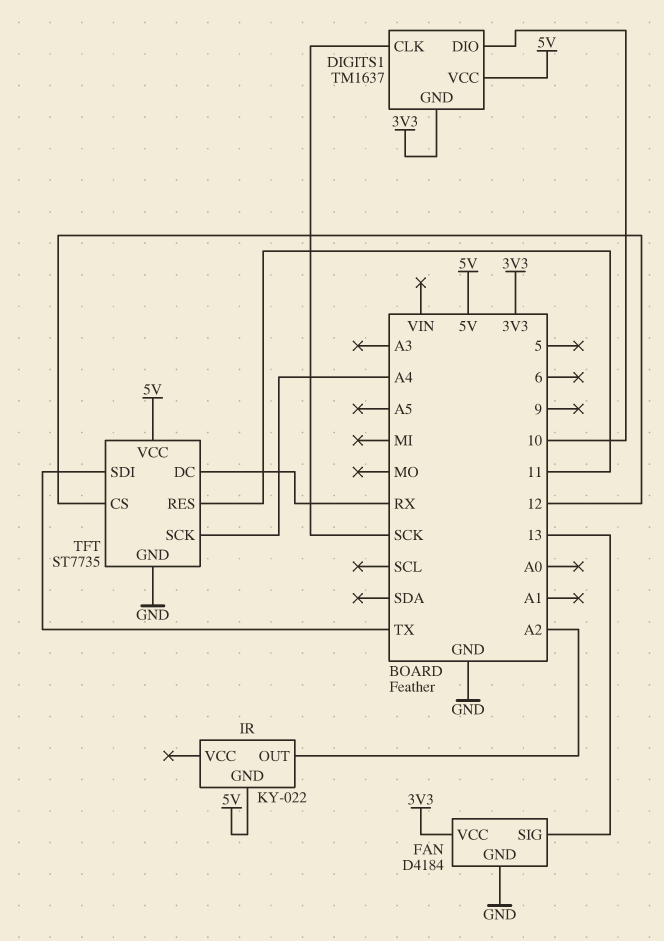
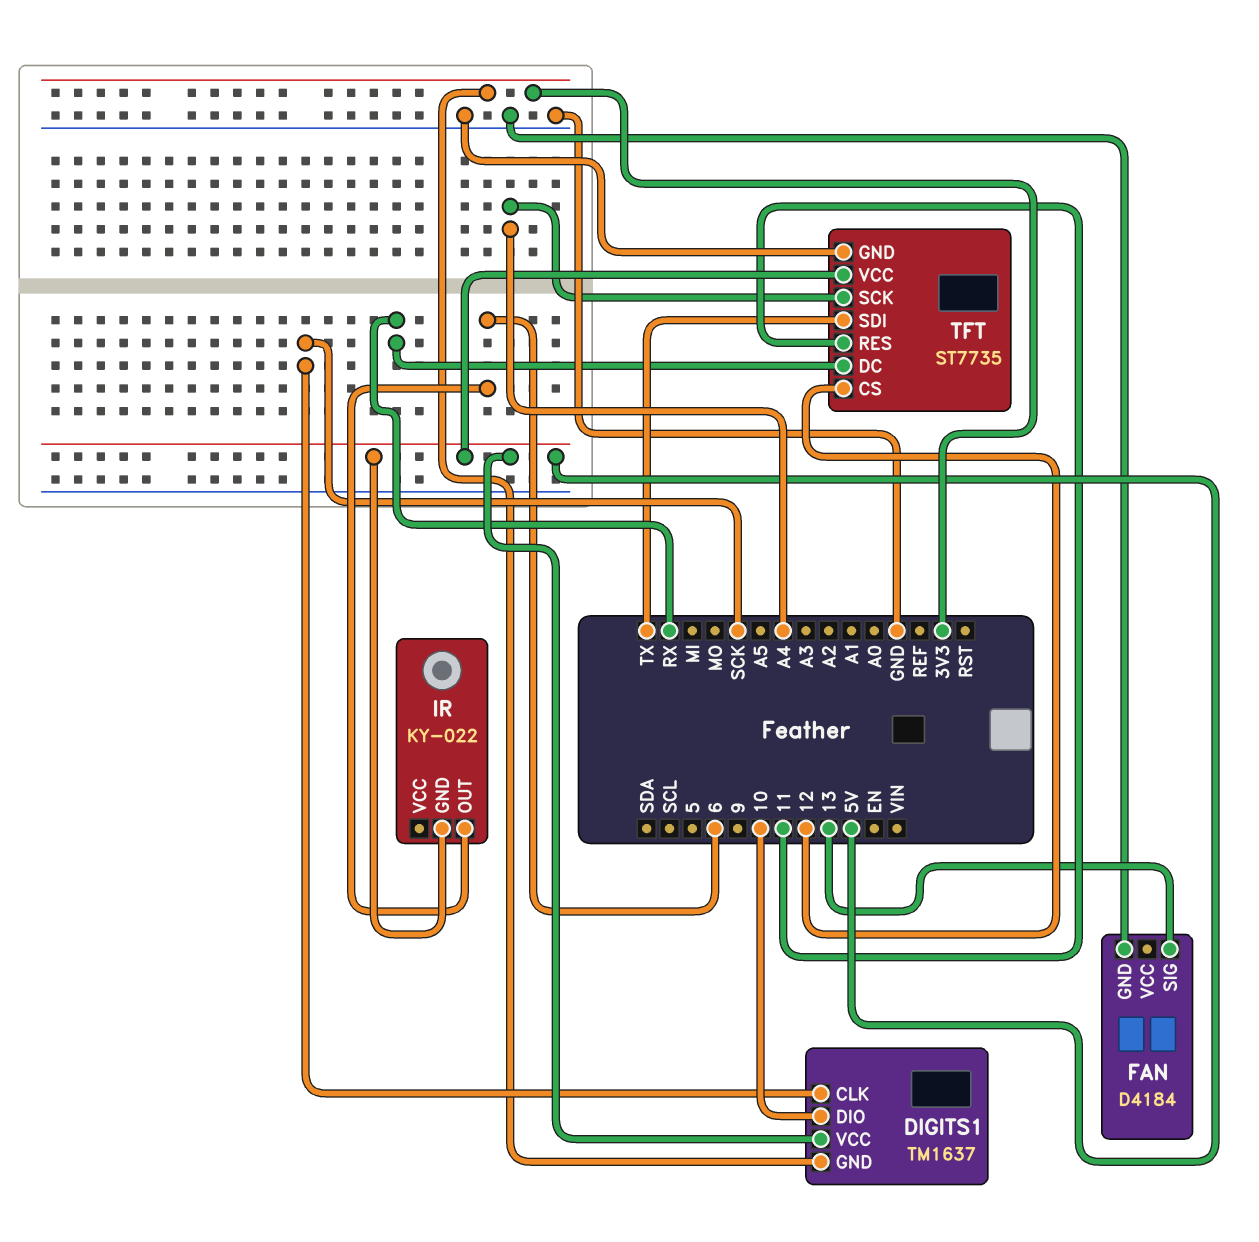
FAN pin VCC: 3V3 -> none
IR pin OUT: A2 -> 6

